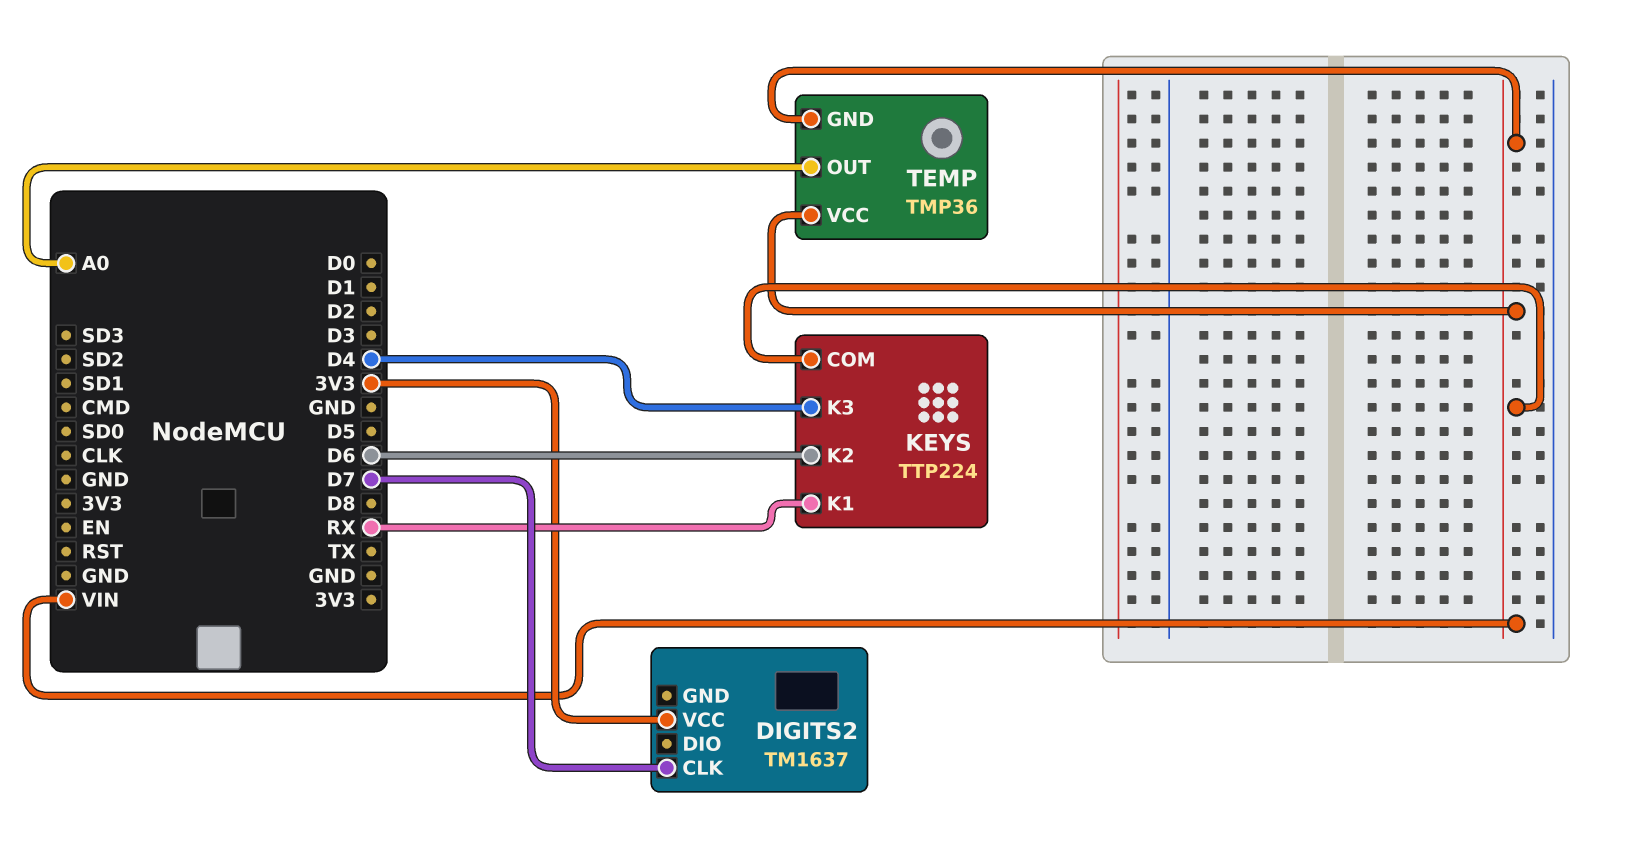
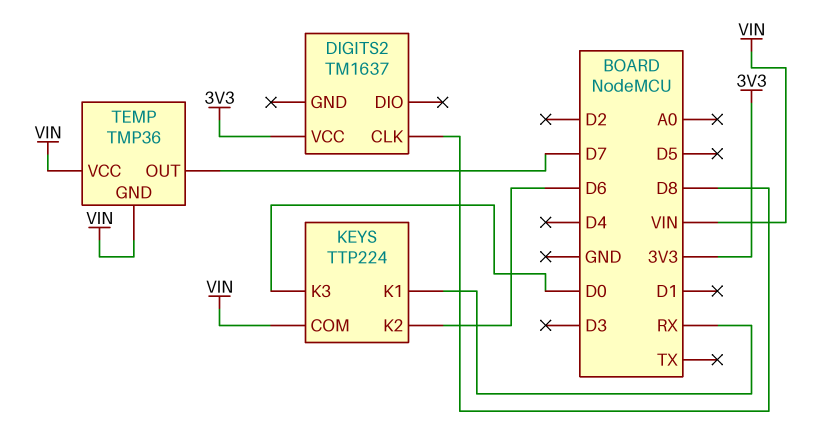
DIGITS2 pin CLK: D7 -> D8
KEYS pin K3: D4 -> D0
TEMP pin OUT: A0 -> D7

